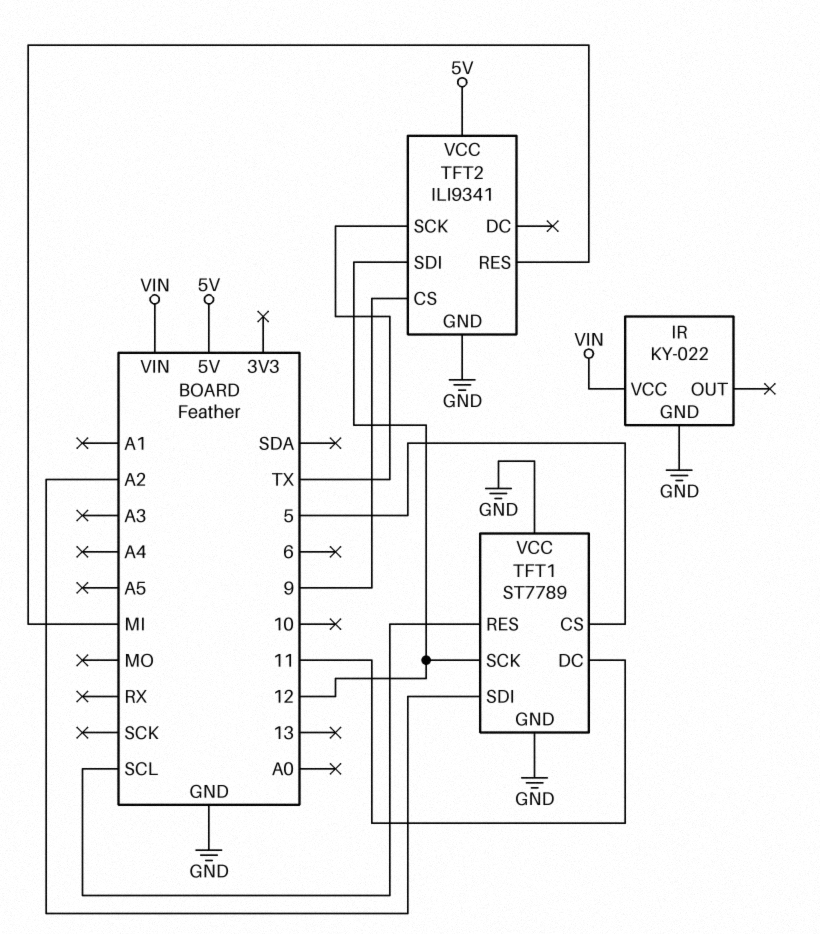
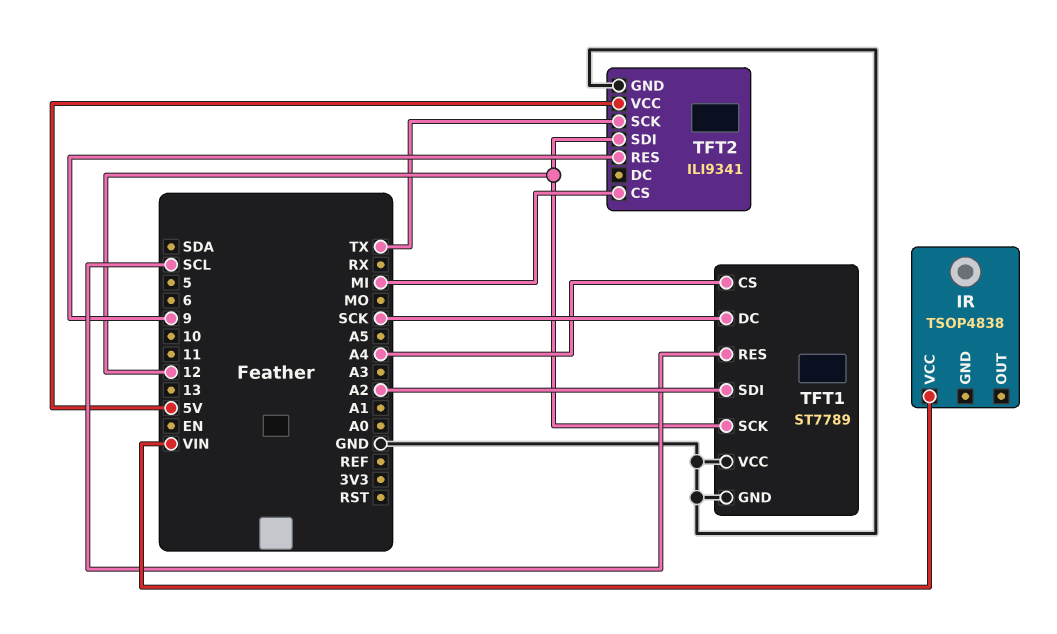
IR: KY-022 -> TSOP4838
IR pin GND: GND -> none
TFT1 pin CS: 5 -> A4
TFT1 pin DC: 11 -> SCK
TFT2 pin CS: 9 -> MI
TFT2 pin RES: MI -> 9

